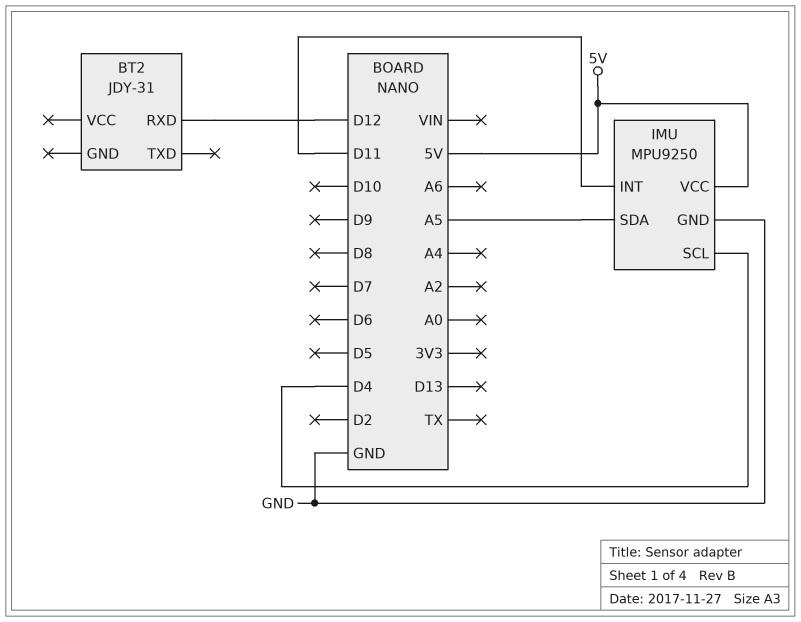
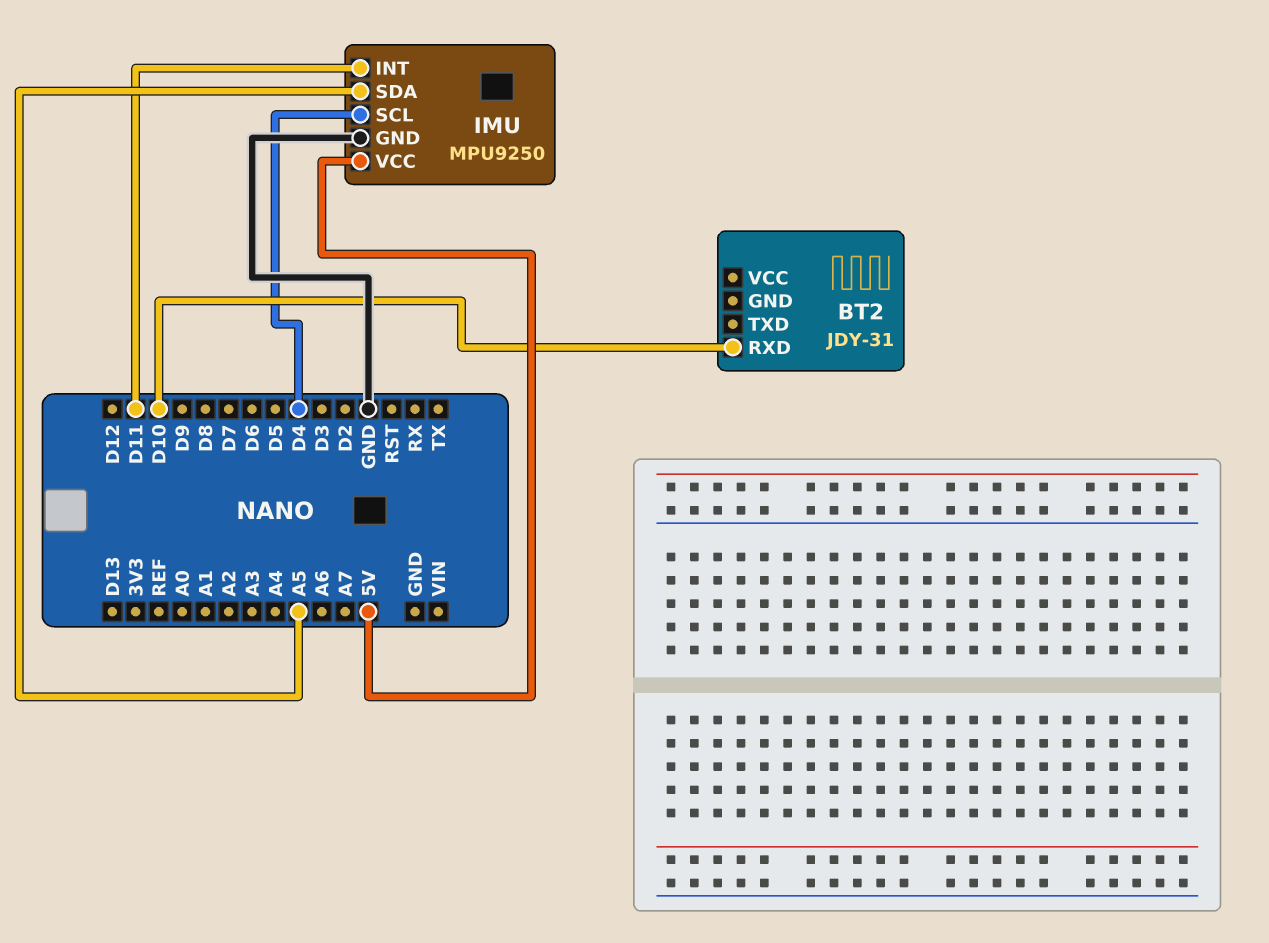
BT2 pin RXD: D12 -> D10

